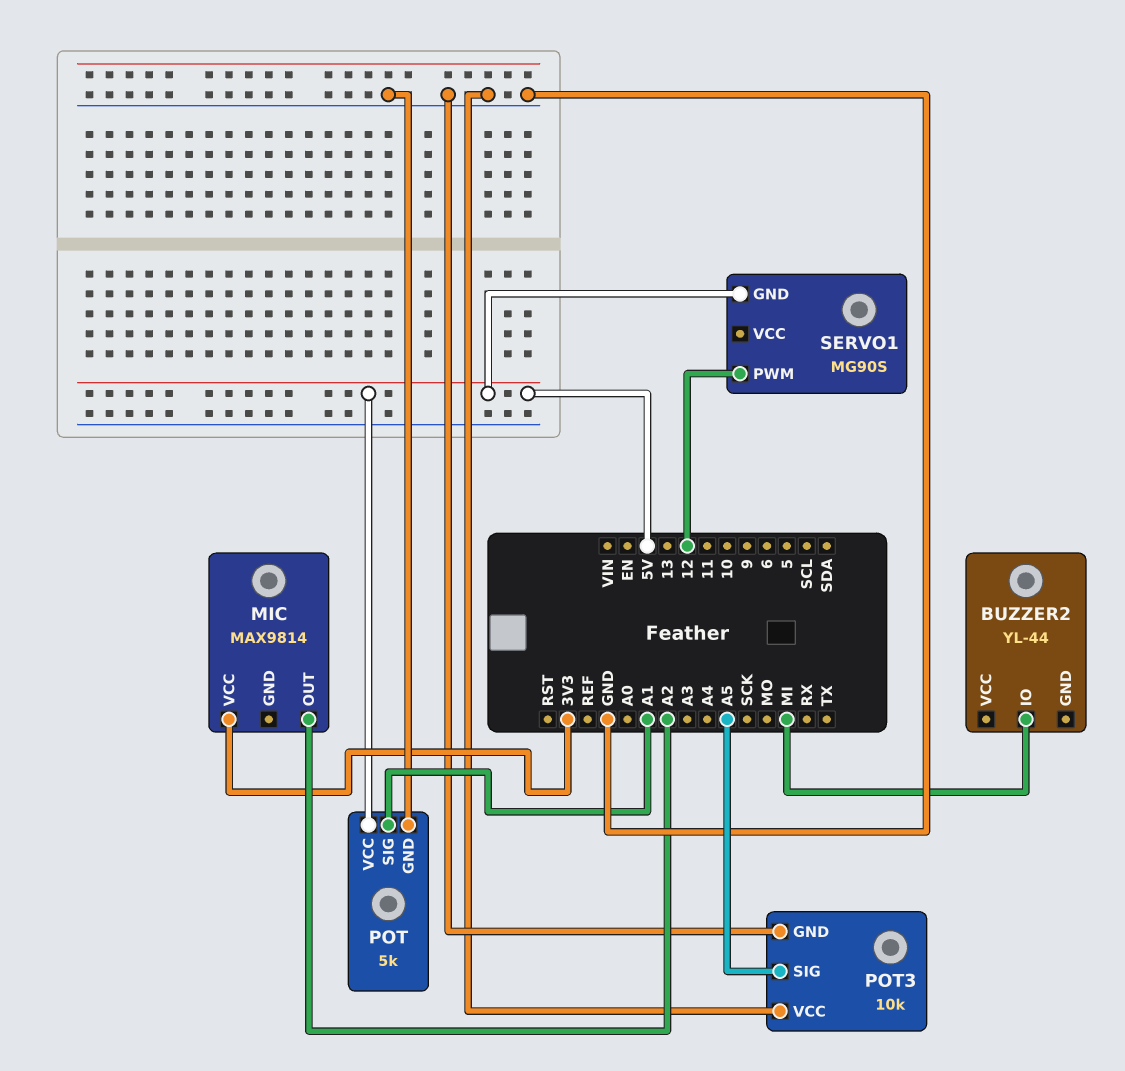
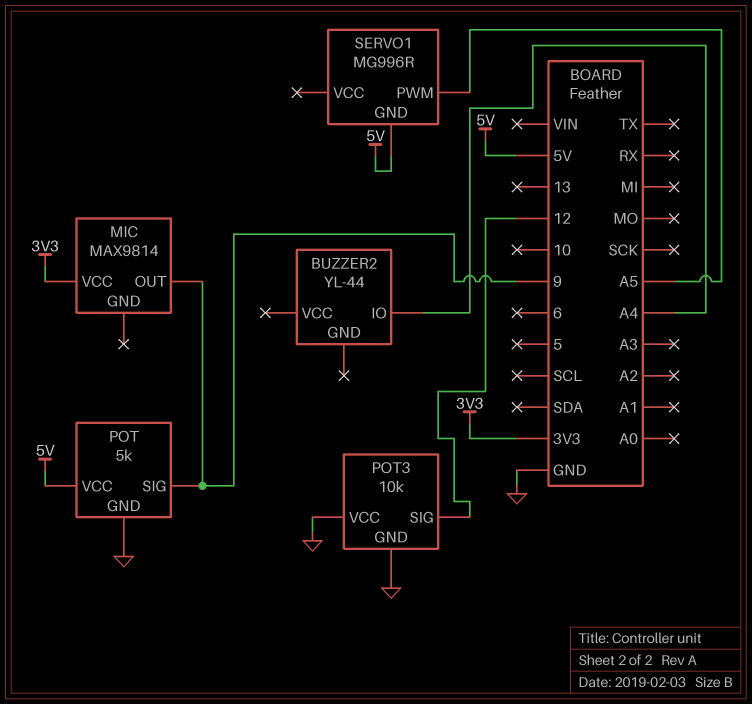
BUZZER2 pin IO: MI -> A4
MIC pin OUT: A2 -> 9
POT pin SIG: A1 -> 9
POT3 pin SIG: A5 -> 12
SERVO1: MG90S -> MG996R
SERVO1 pin PWM: 12 -> A5

